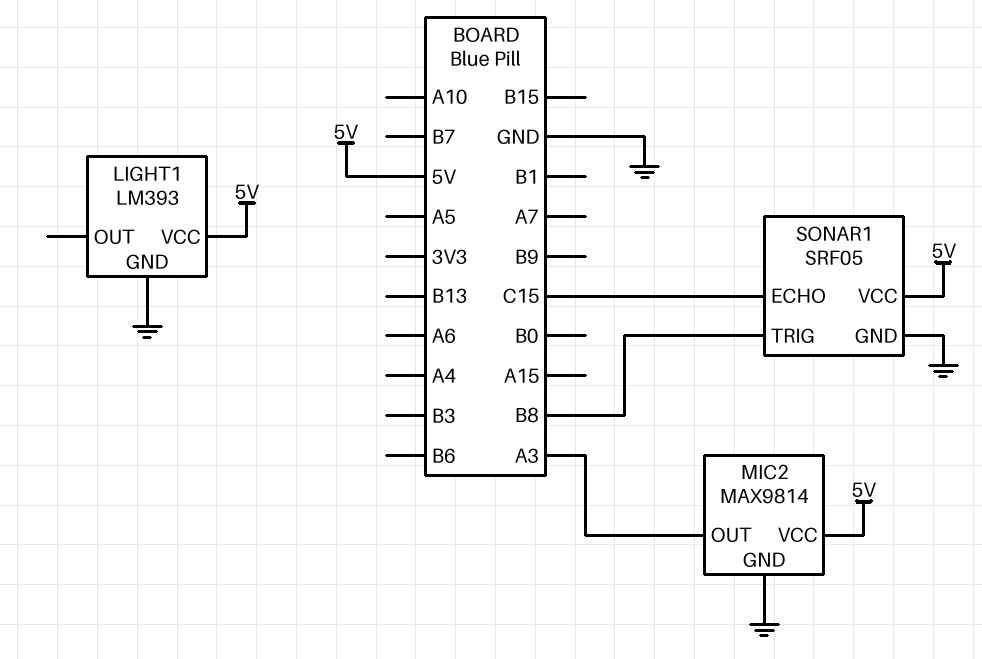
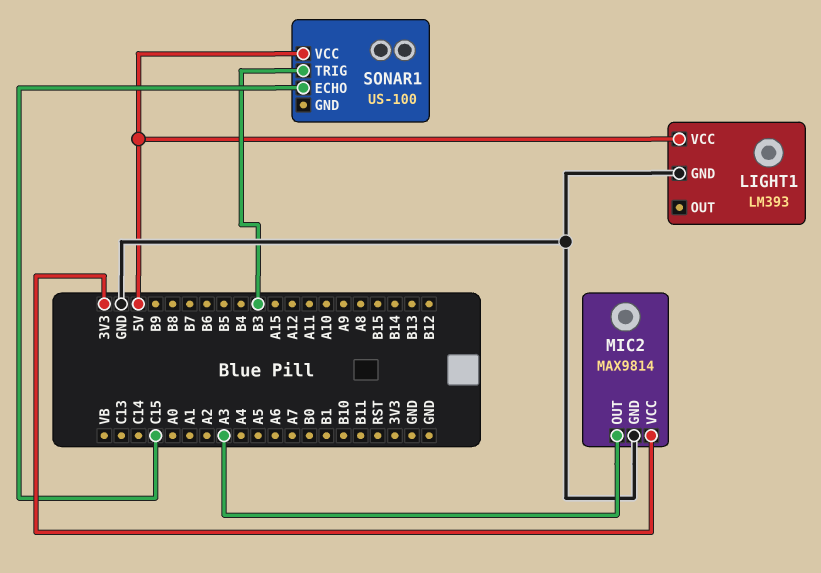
MIC2 pin VCC: 5V -> 3V3
SONAR1: SRF05 -> US-100
SONAR1 pin GND: GND -> none
SONAR1 pin TRIG: B8 -> B3

